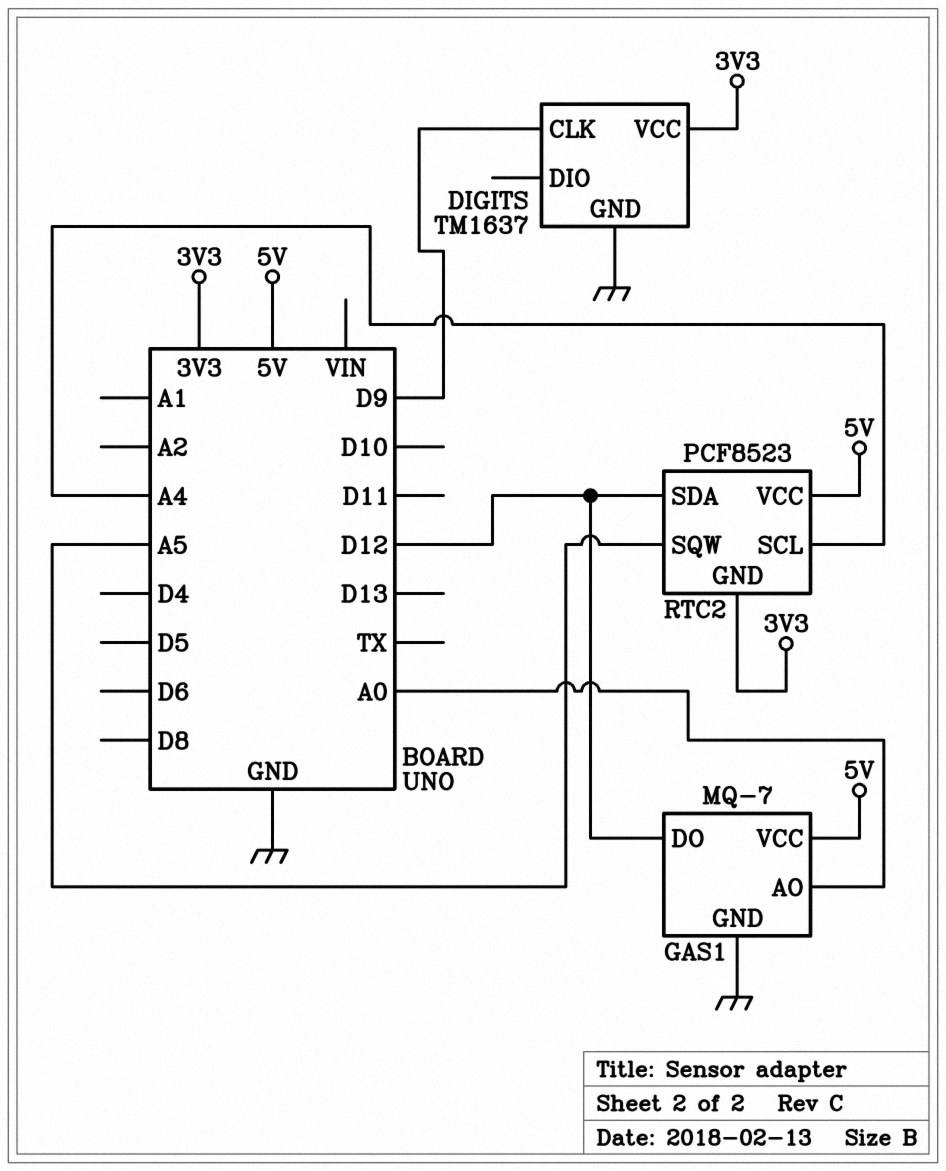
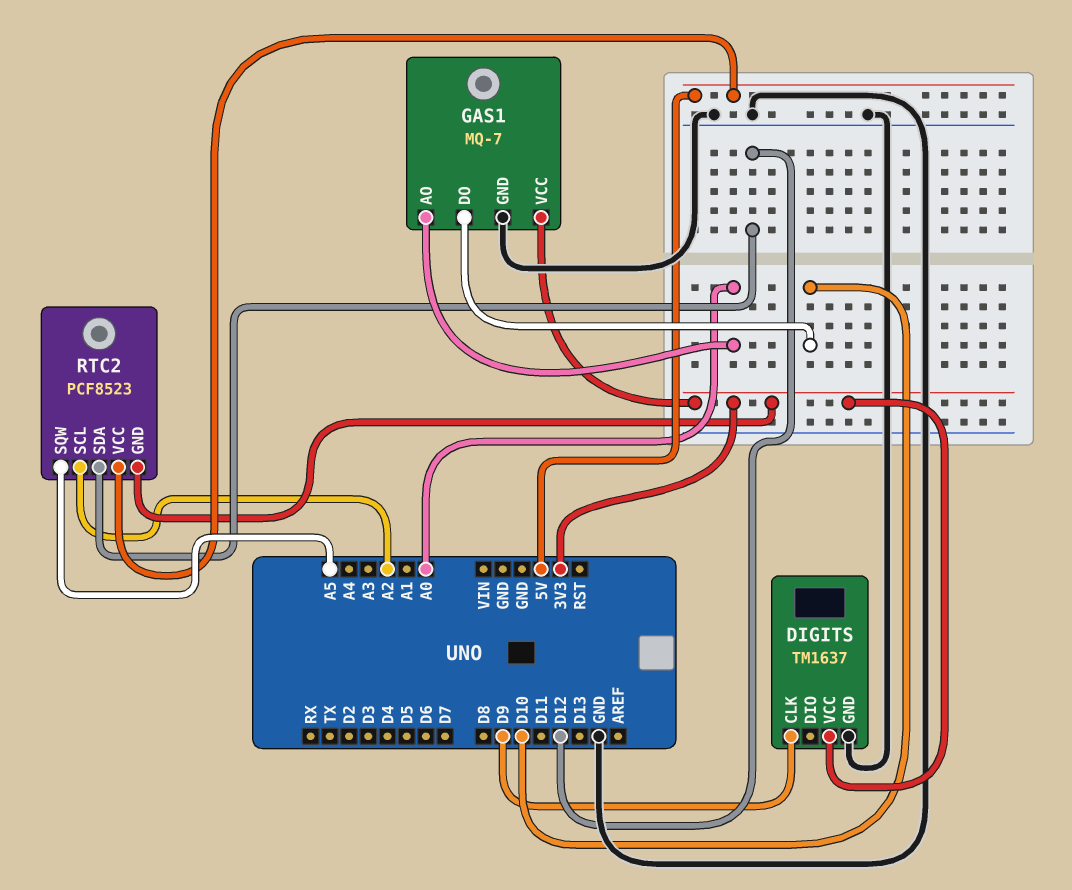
GAS1 pin DO: D12 -> D10
GAS1 pin VCC: 5V -> 3V3
RTC2 pin SCL: A4 -> A2

